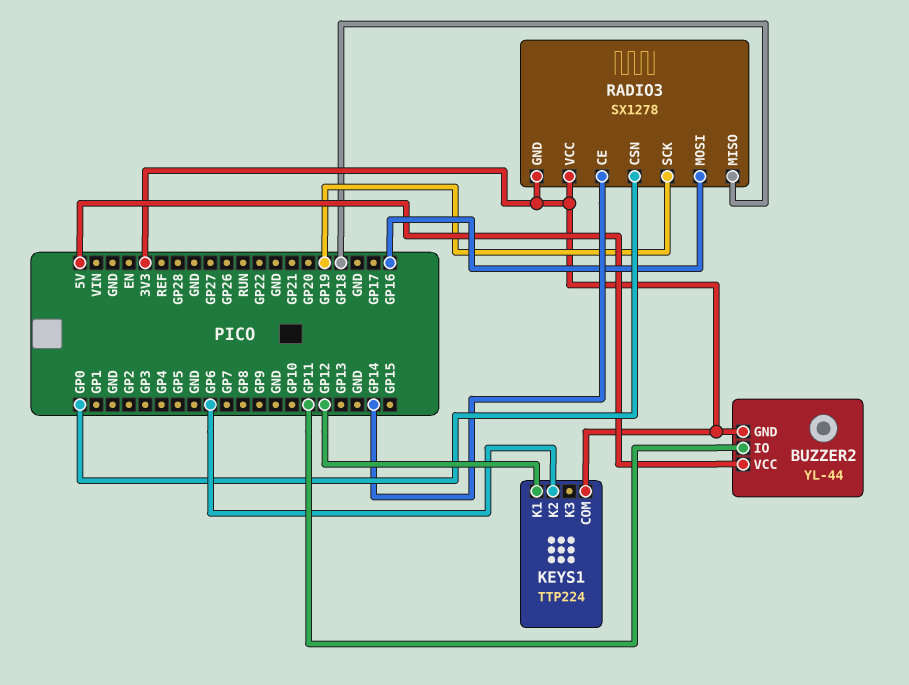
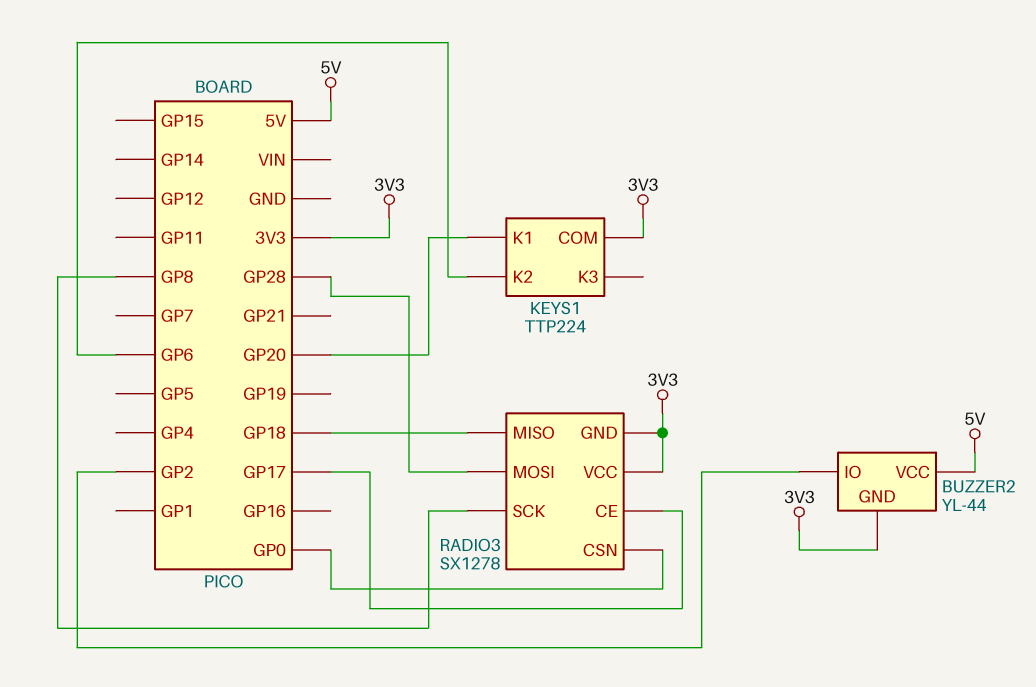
BUZZER2 pin IO: GP11 -> GP2
KEYS1 pin K1: GP12 -> GP20
RADIO3 pin CE: GP14 -> GP17
RADIO3 pin MOSI: GP16 -> GP28
RADIO3 pin SCK: GP19 -> GP8

